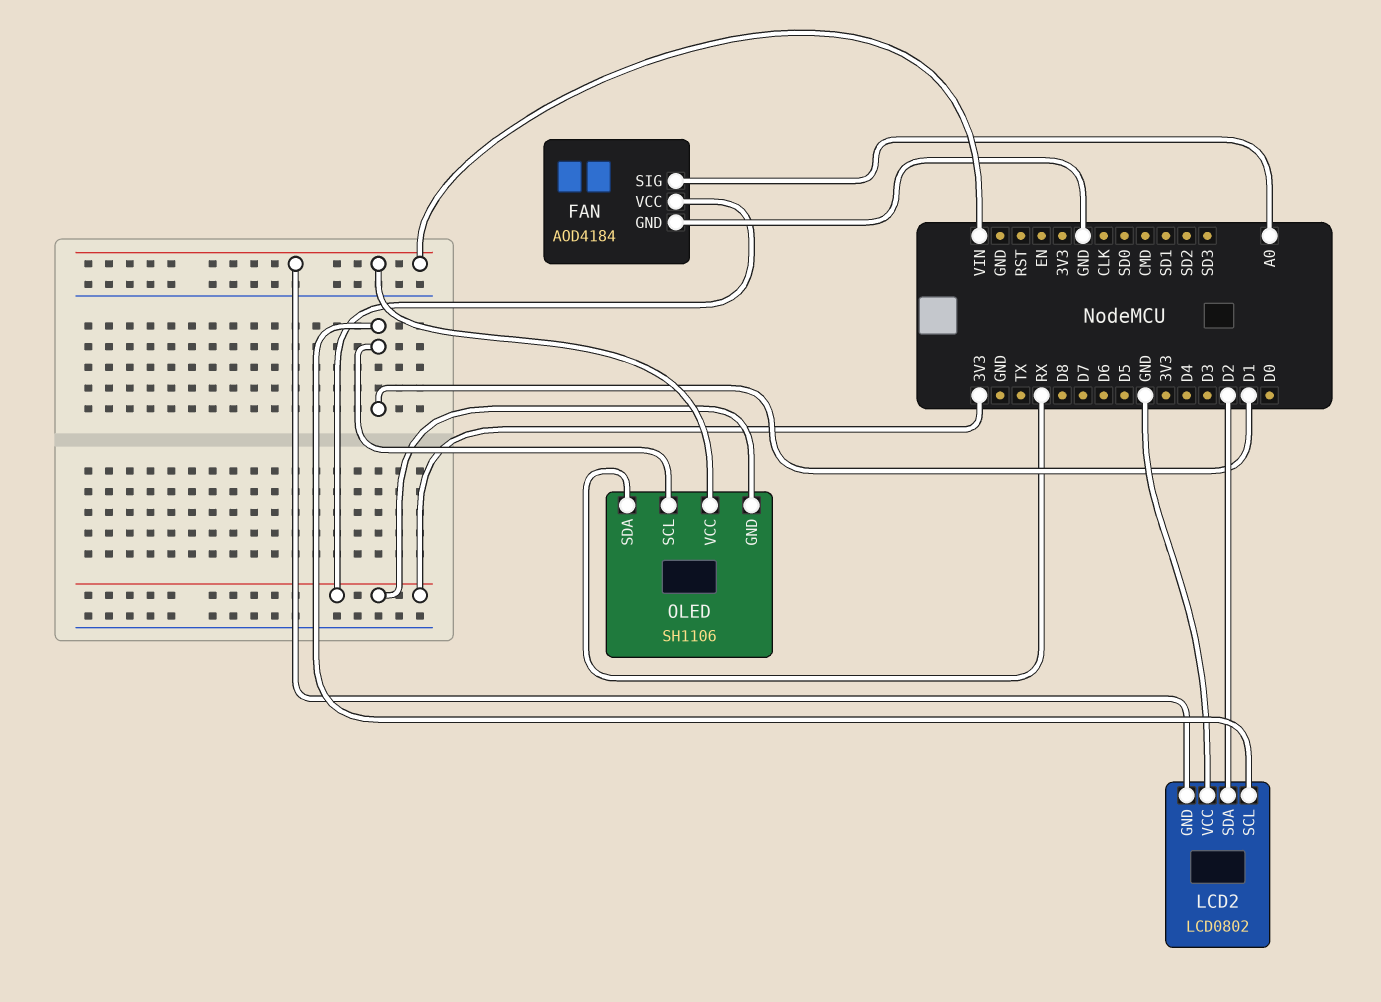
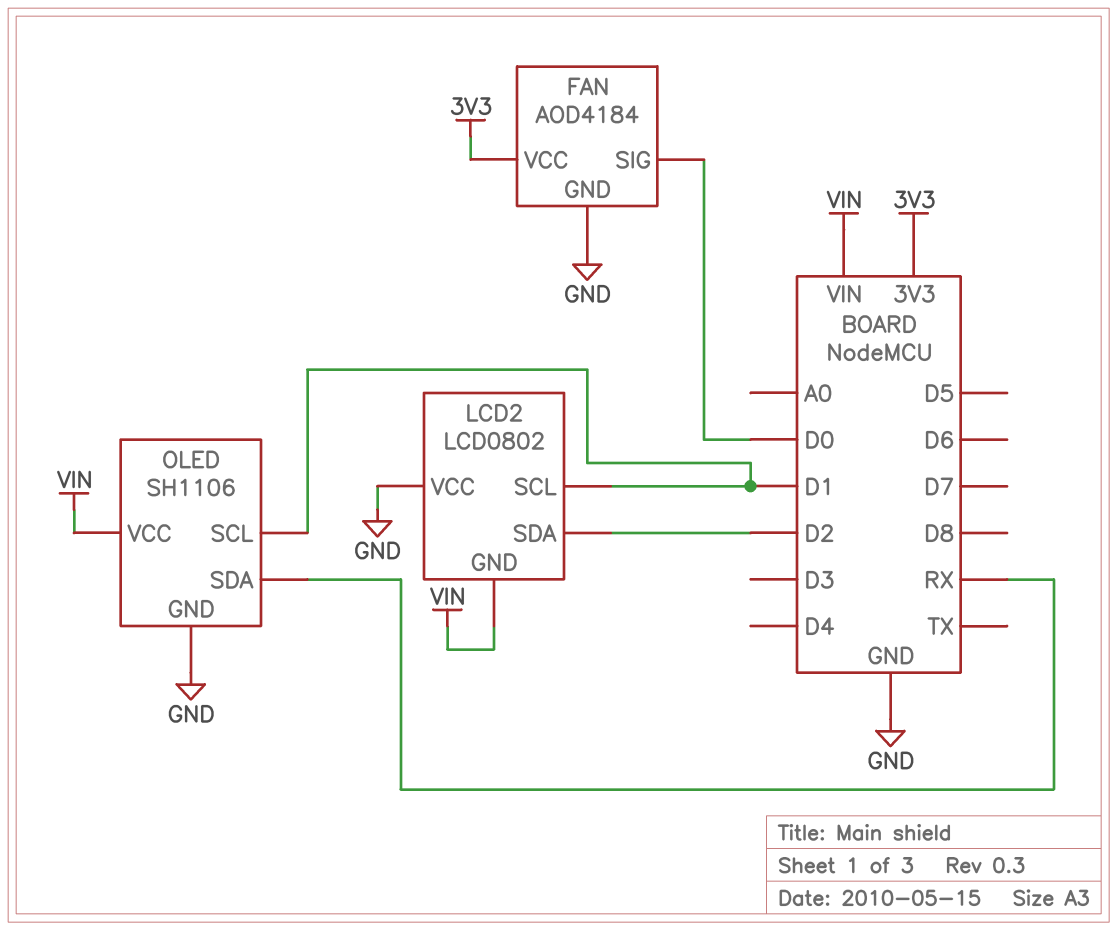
FAN pin SIG: A0 -> D0
OLED pin GND: 3V3 -> GND

